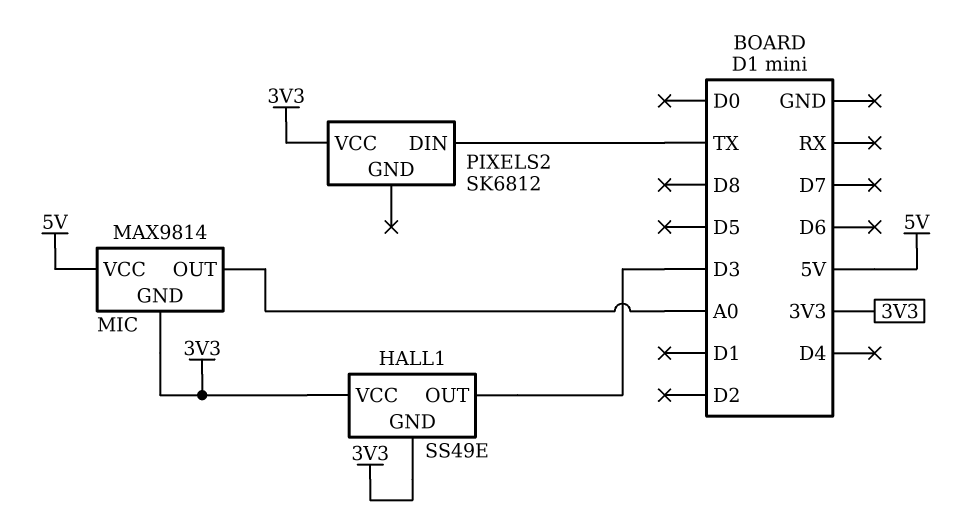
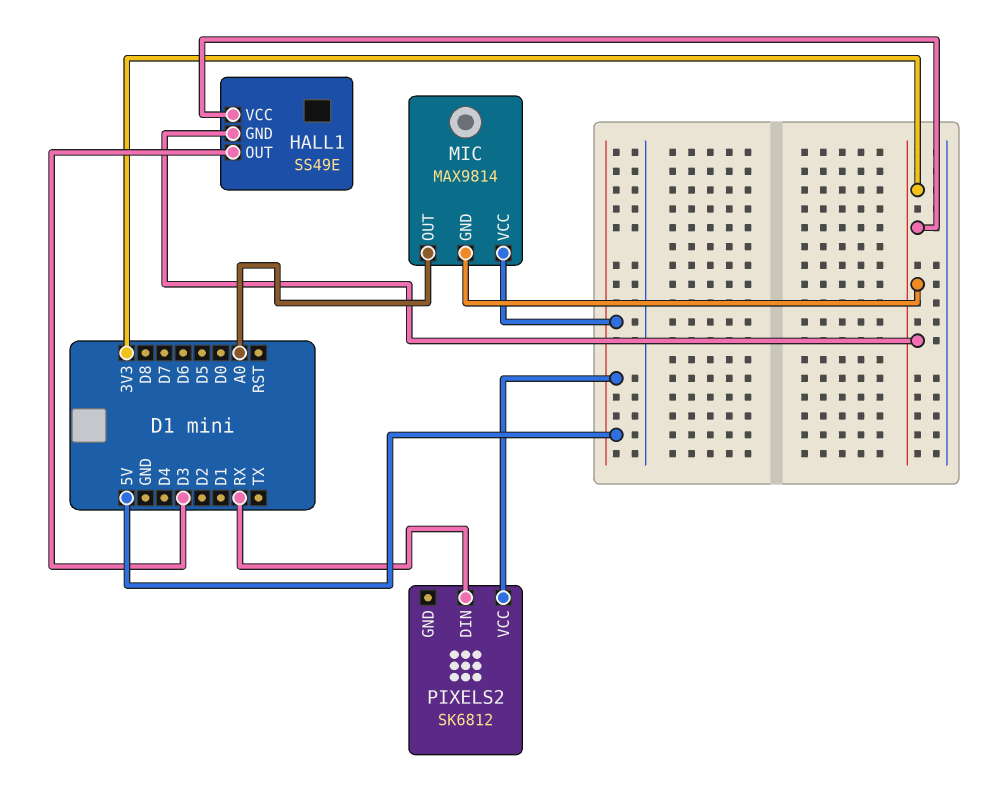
PIXELS2 pin DIN: TX -> RX
PIXELS2 pin VCC: 3V3 -> 5V

